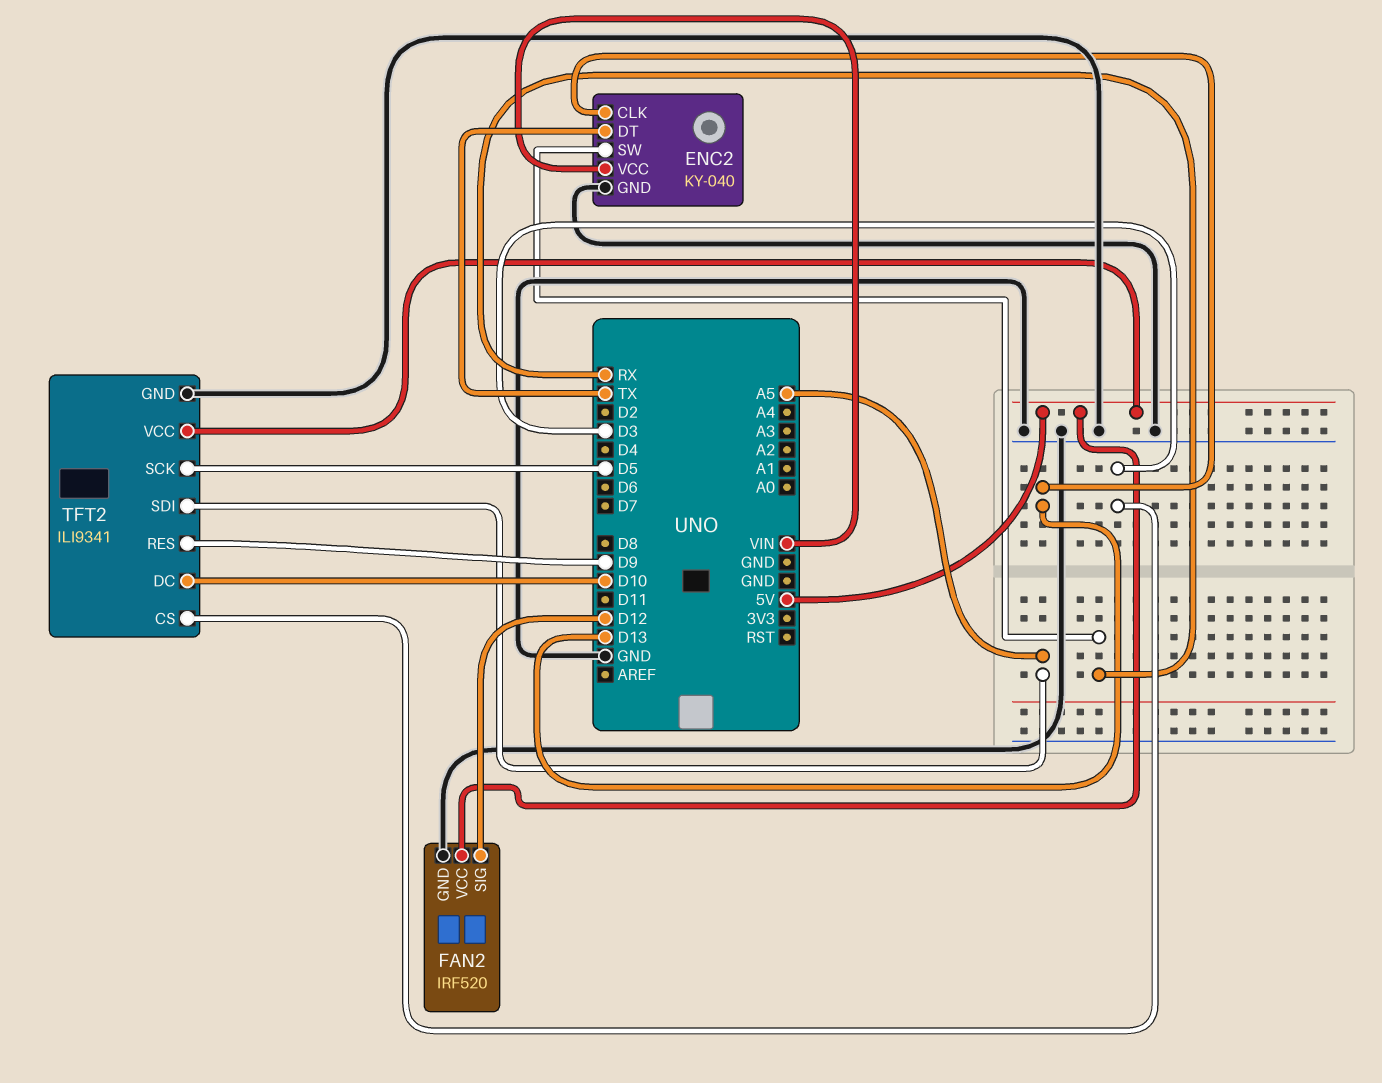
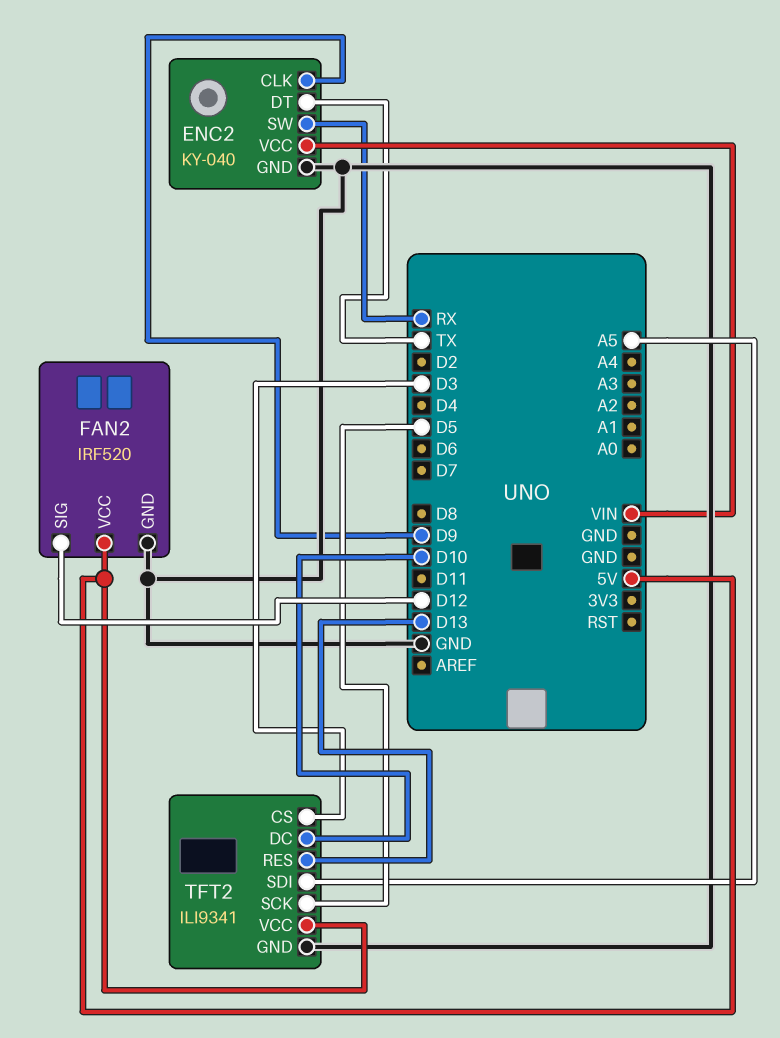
ENC2 pin CLK: D13 -> D9
TFT2 pin RES: D9 -> D13

